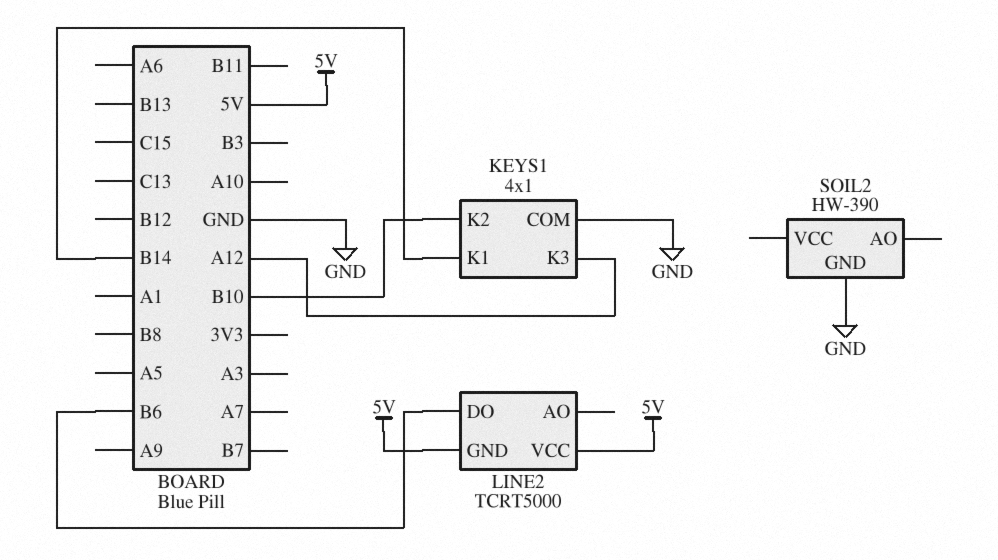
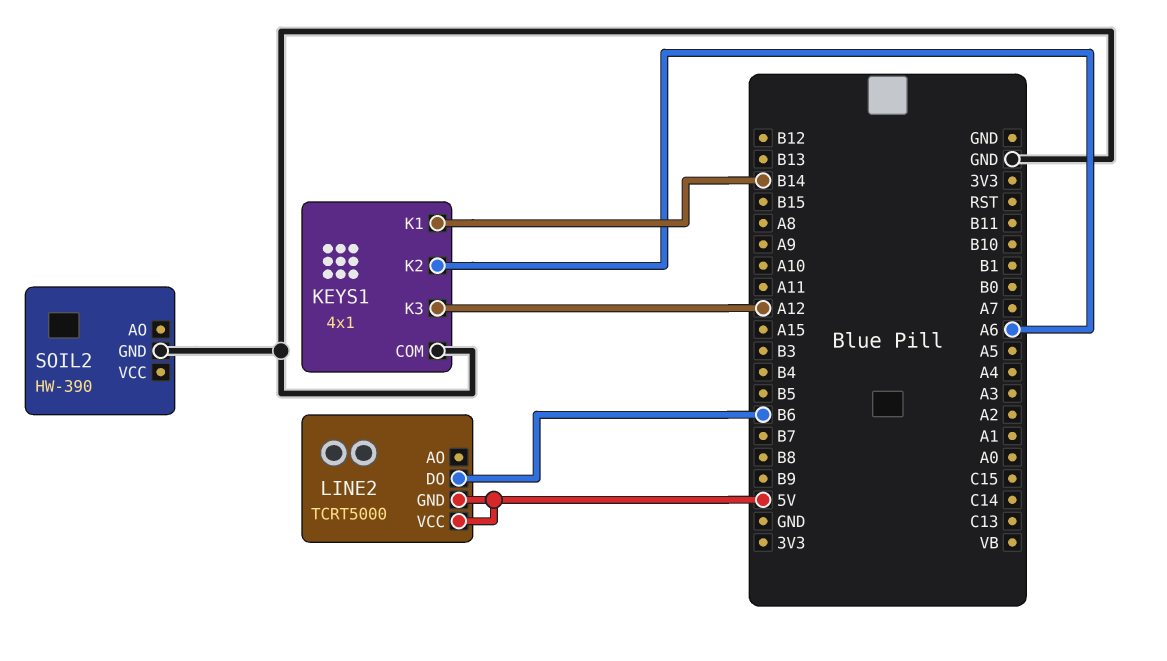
KEYS1 pin K2: B10 -> A6

